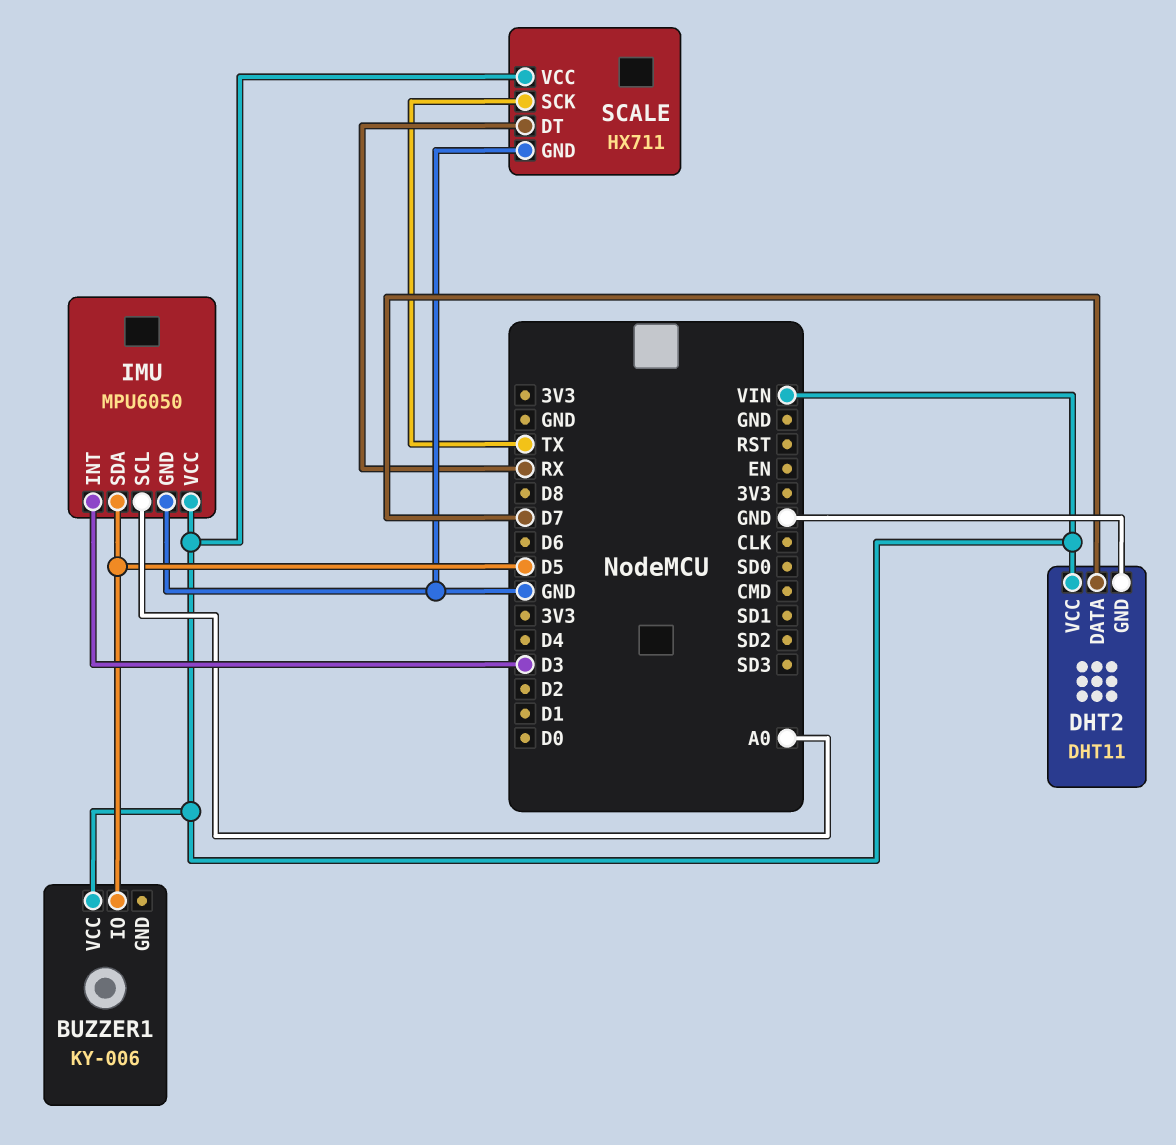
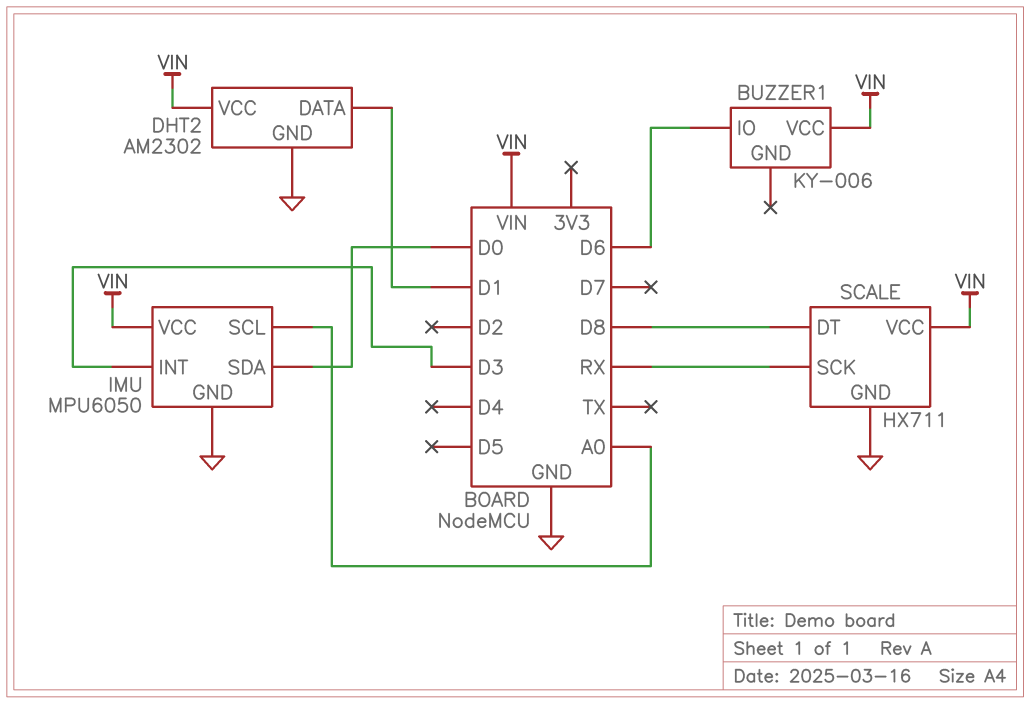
BUZZER1 pin IO: D5 -> D6
DHT2: DHT11 -> AM2302
DHT2 pin DATA: D7 -> D1
IMU pin SDA: D5 -> D0
SCALE pin DT: RX -> D8
SCALE pin SCK: TX -> RX

